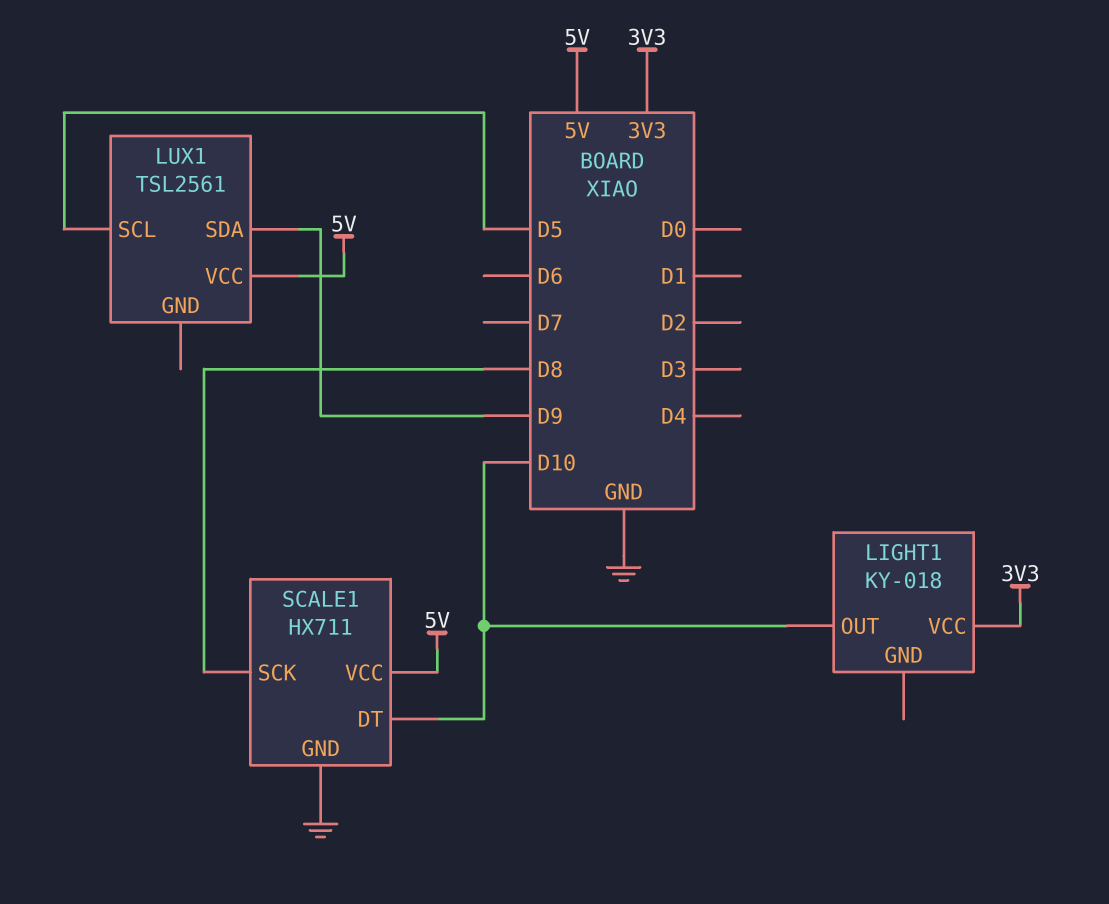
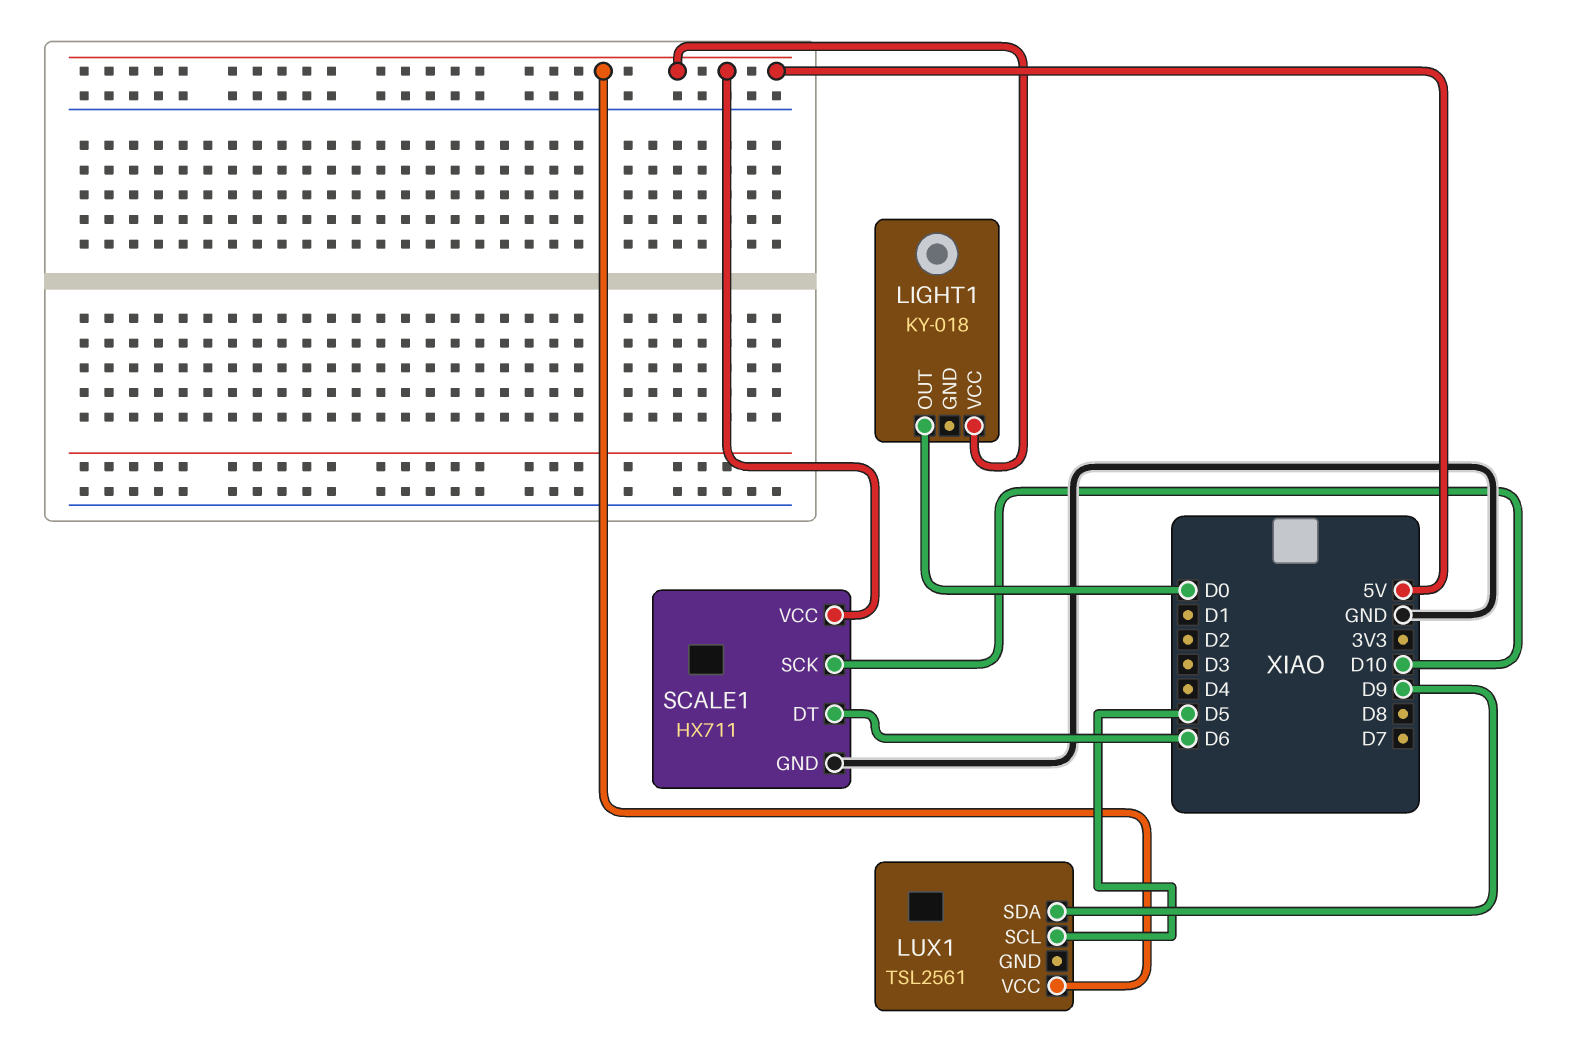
LIGHT1 pin OUT: D10 -> D0
LIGHT1 pin VCC: 3V3 -> 5V
SCALE1 pin DT: D10 -> D6
SCALE1 pin SCK: D8 -> D10

